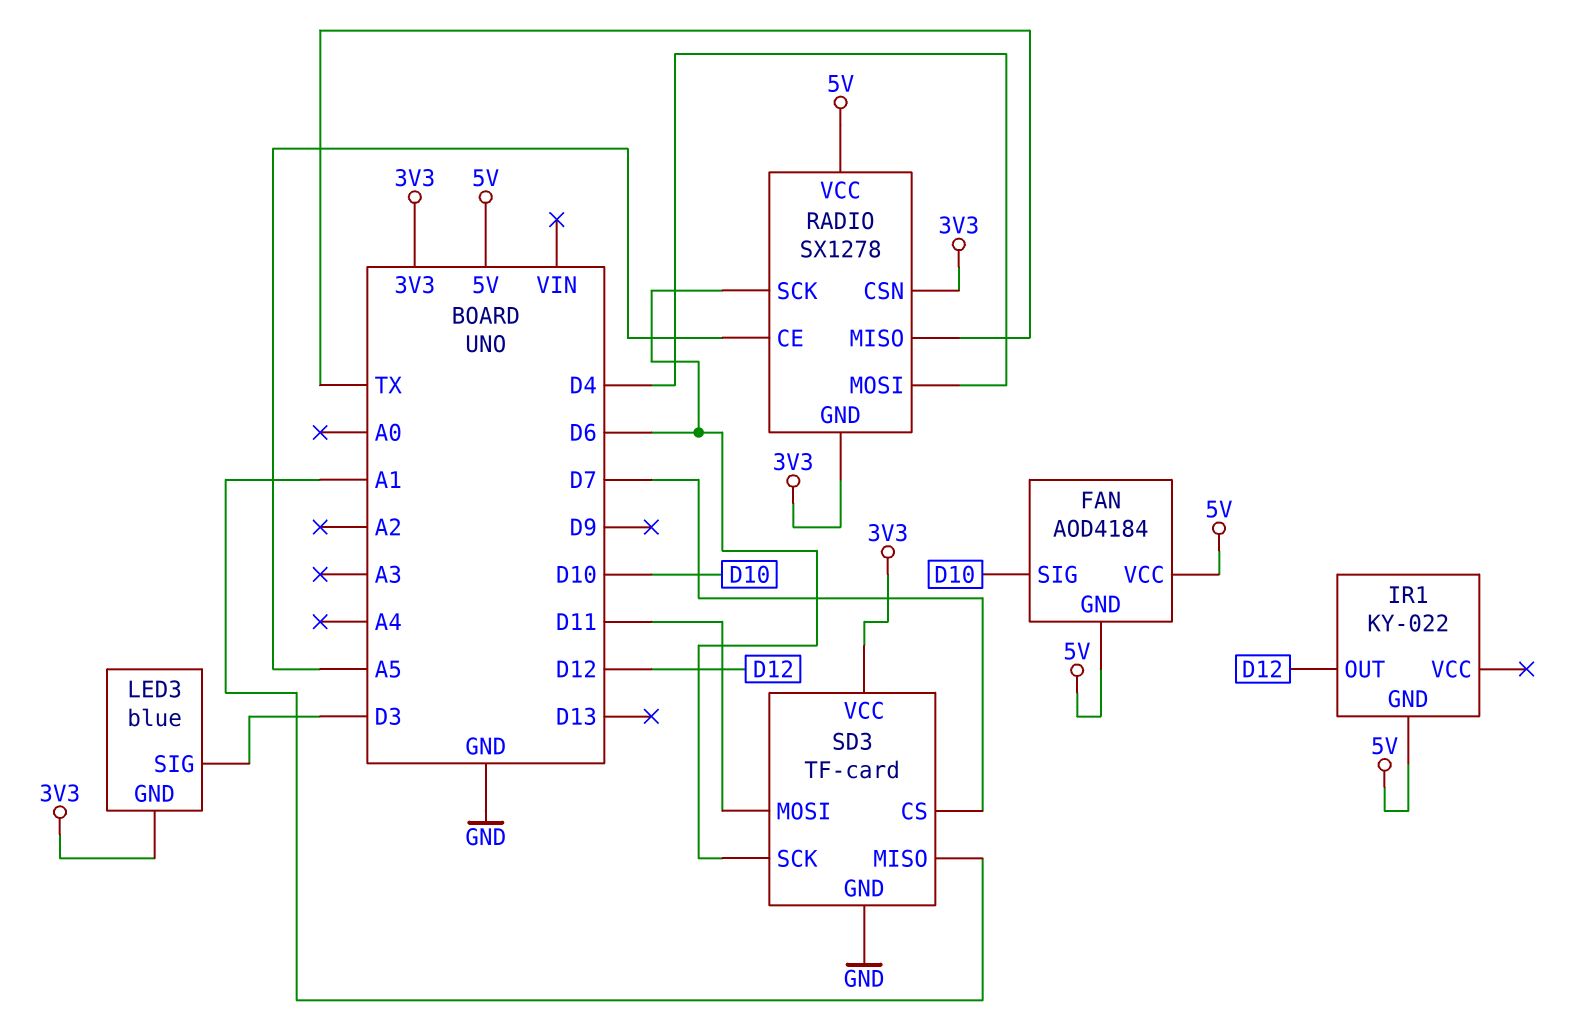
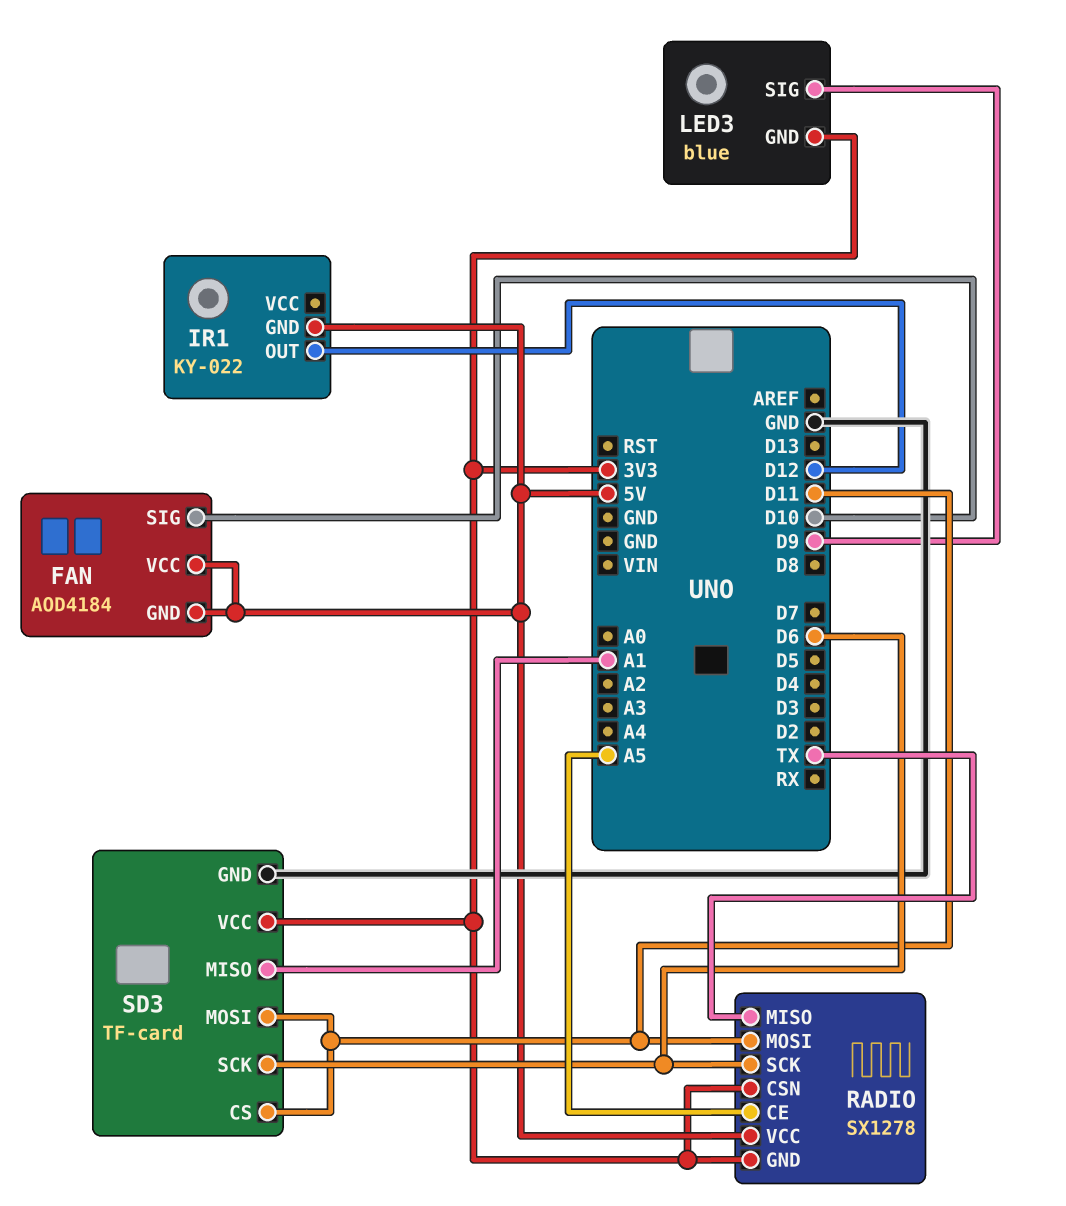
LED3 pin SIG: D3 -> D9
RADIO pin MOSI: D4 -> D11
SD3 pin CS: D7 -> D11

